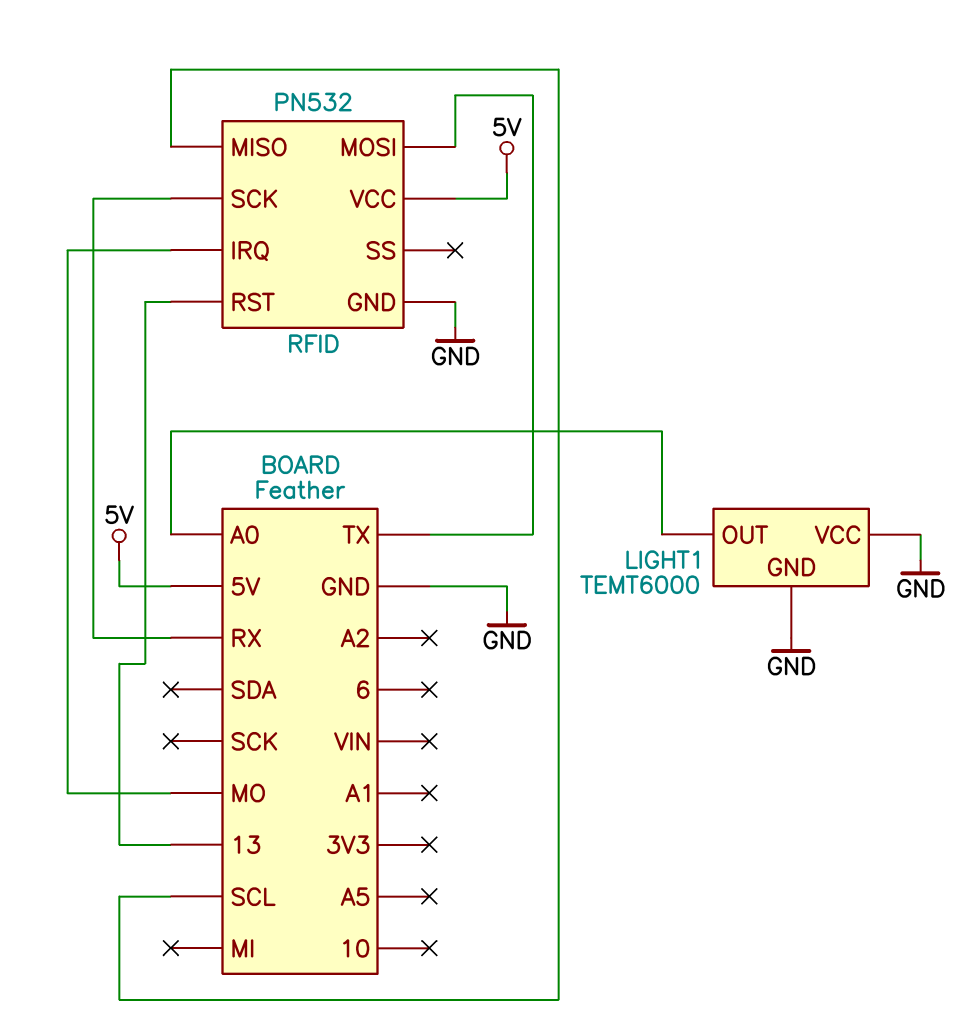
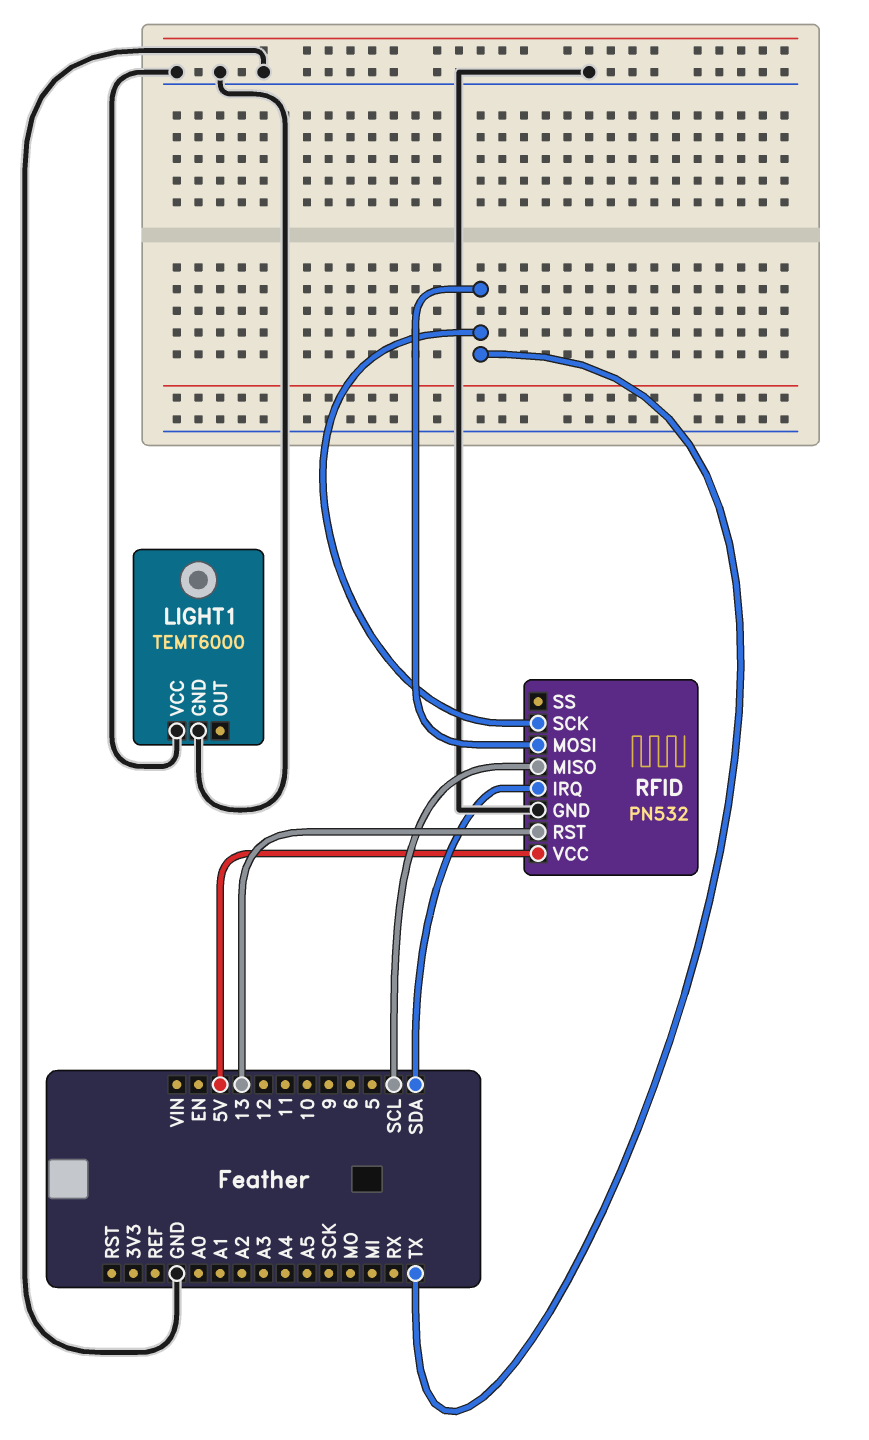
LIGHT1 pin OUT: A0 -> none
RFID pin IRQ: MO -> SDA
RFID pin SCK: RX -> TX

